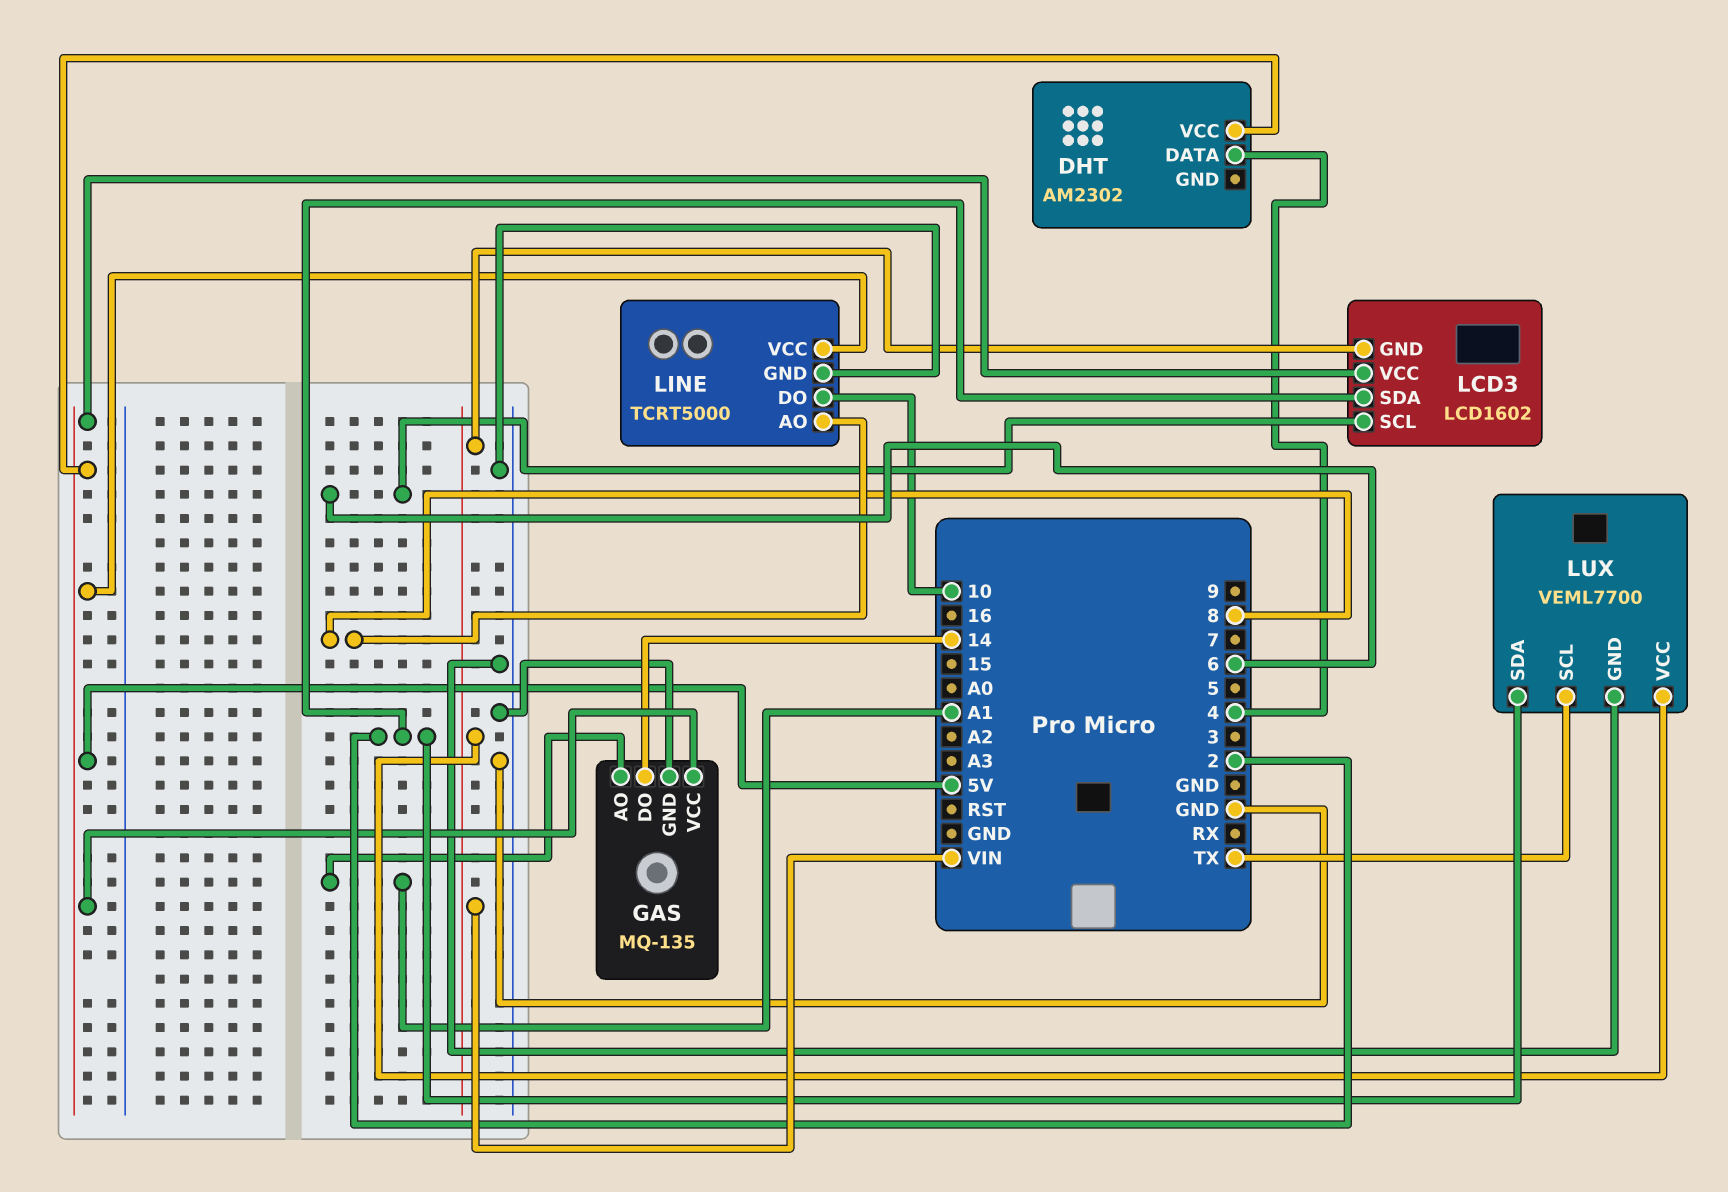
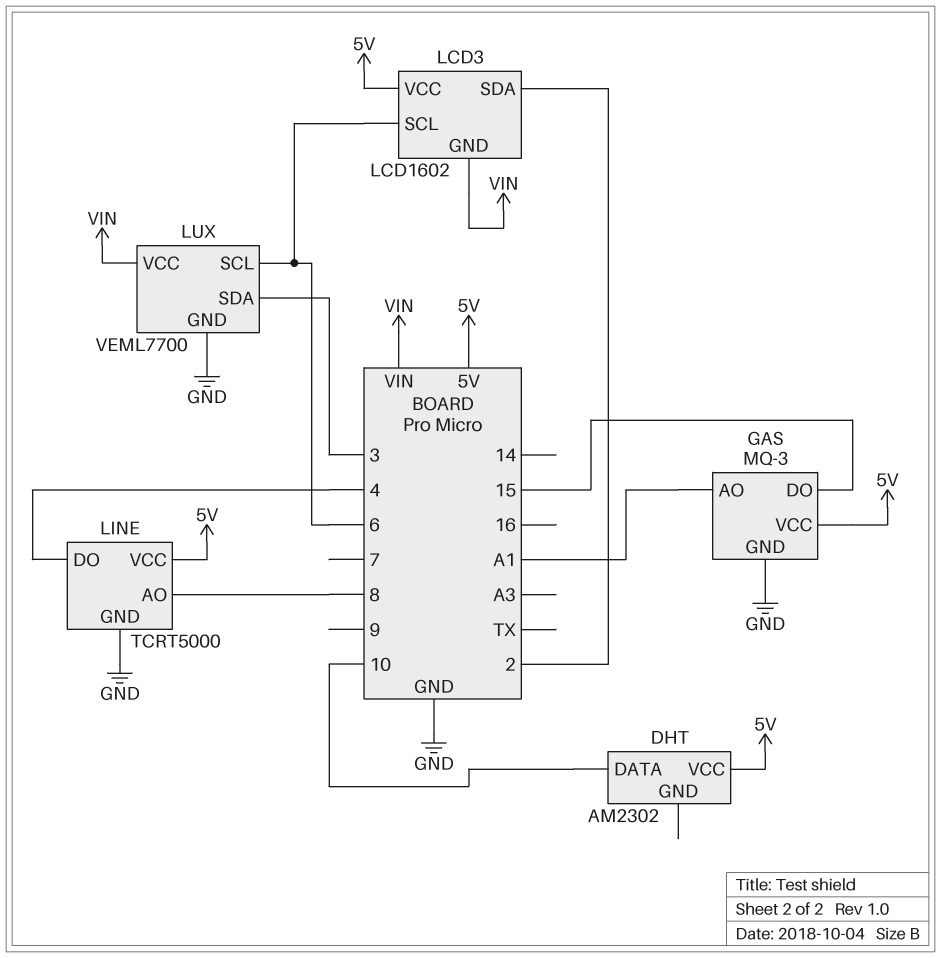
DHT pin DATA: 4 -> 10
GAS: MQ-135 -> MQ-3
GAS pin DO: 14 -> 15
LINE pin DO: 10 -> 4
LUX pin SCL: TX -> 6
LUX pin SDA: 2 -> 3

